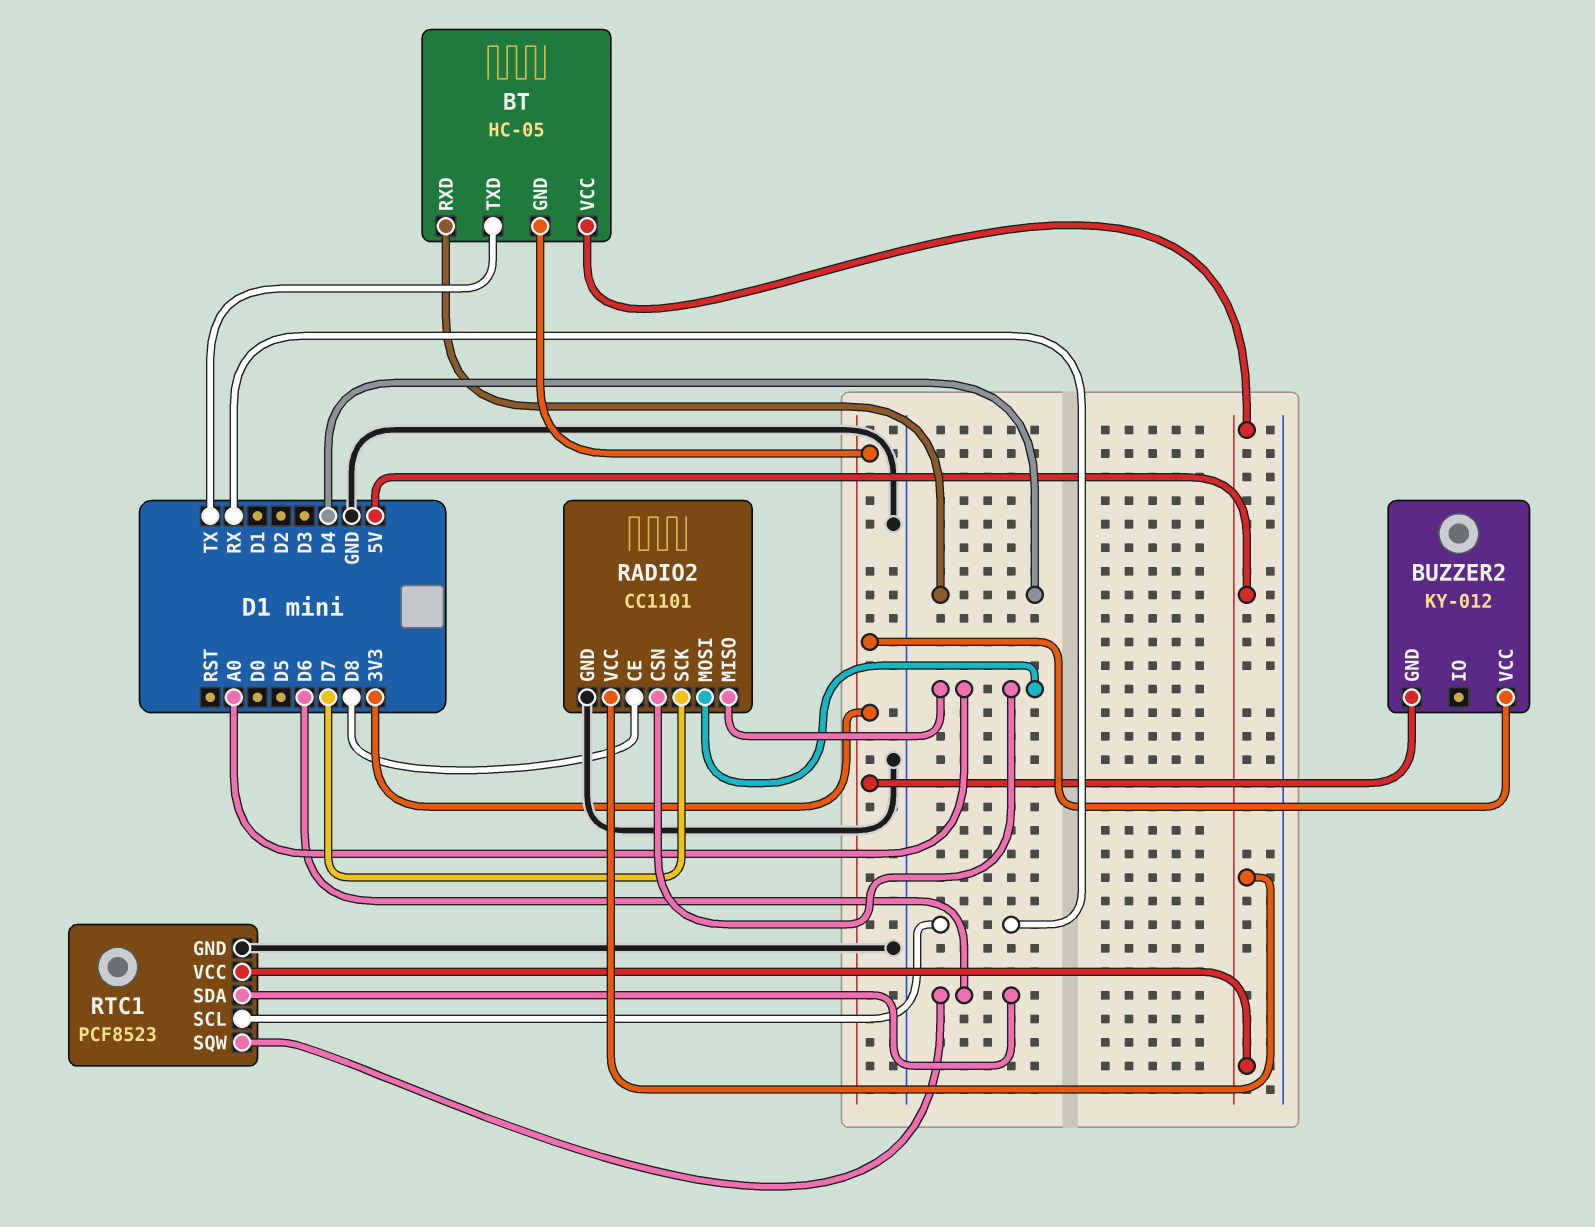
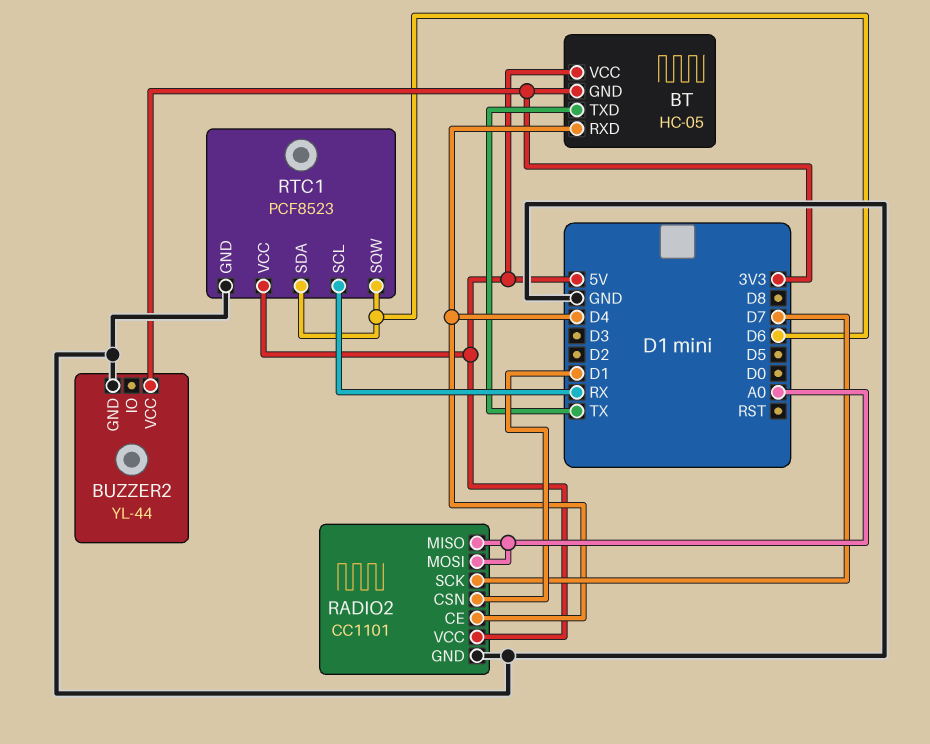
BUZZER2: KY-012 -> YL-44
BUZZER2 pin GND: 3V3 -> GND
RADIO2 pin CE: D8 -> D4
RADIO2 pin CSN: A0 -> D1

